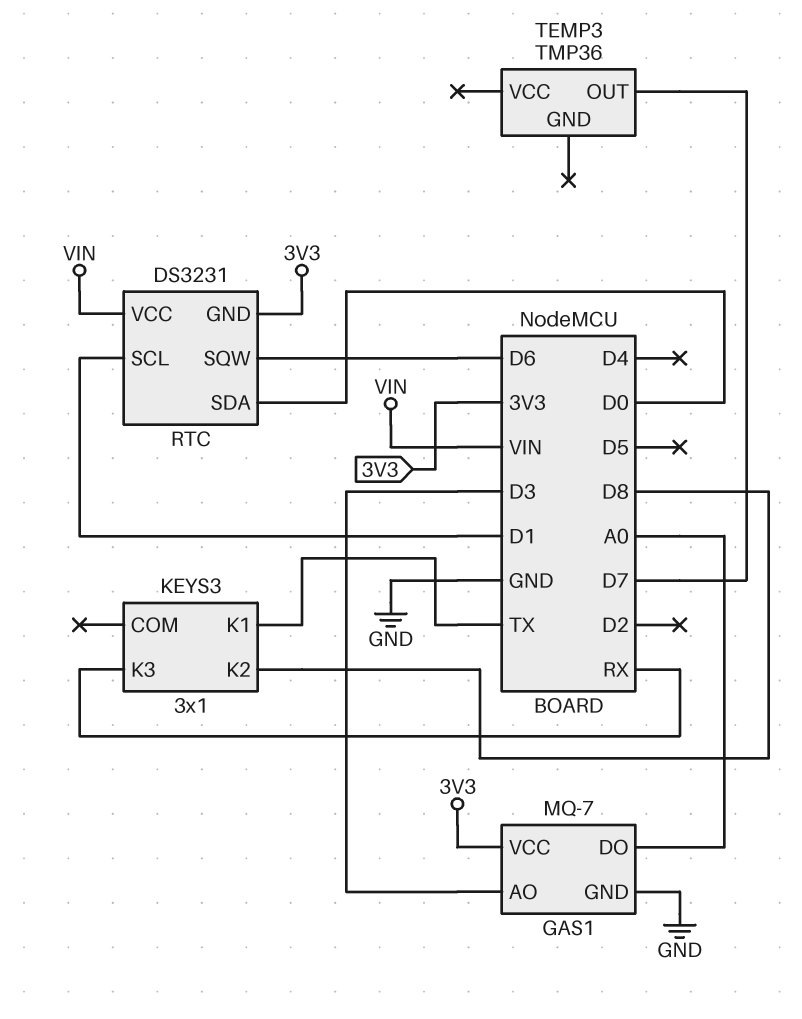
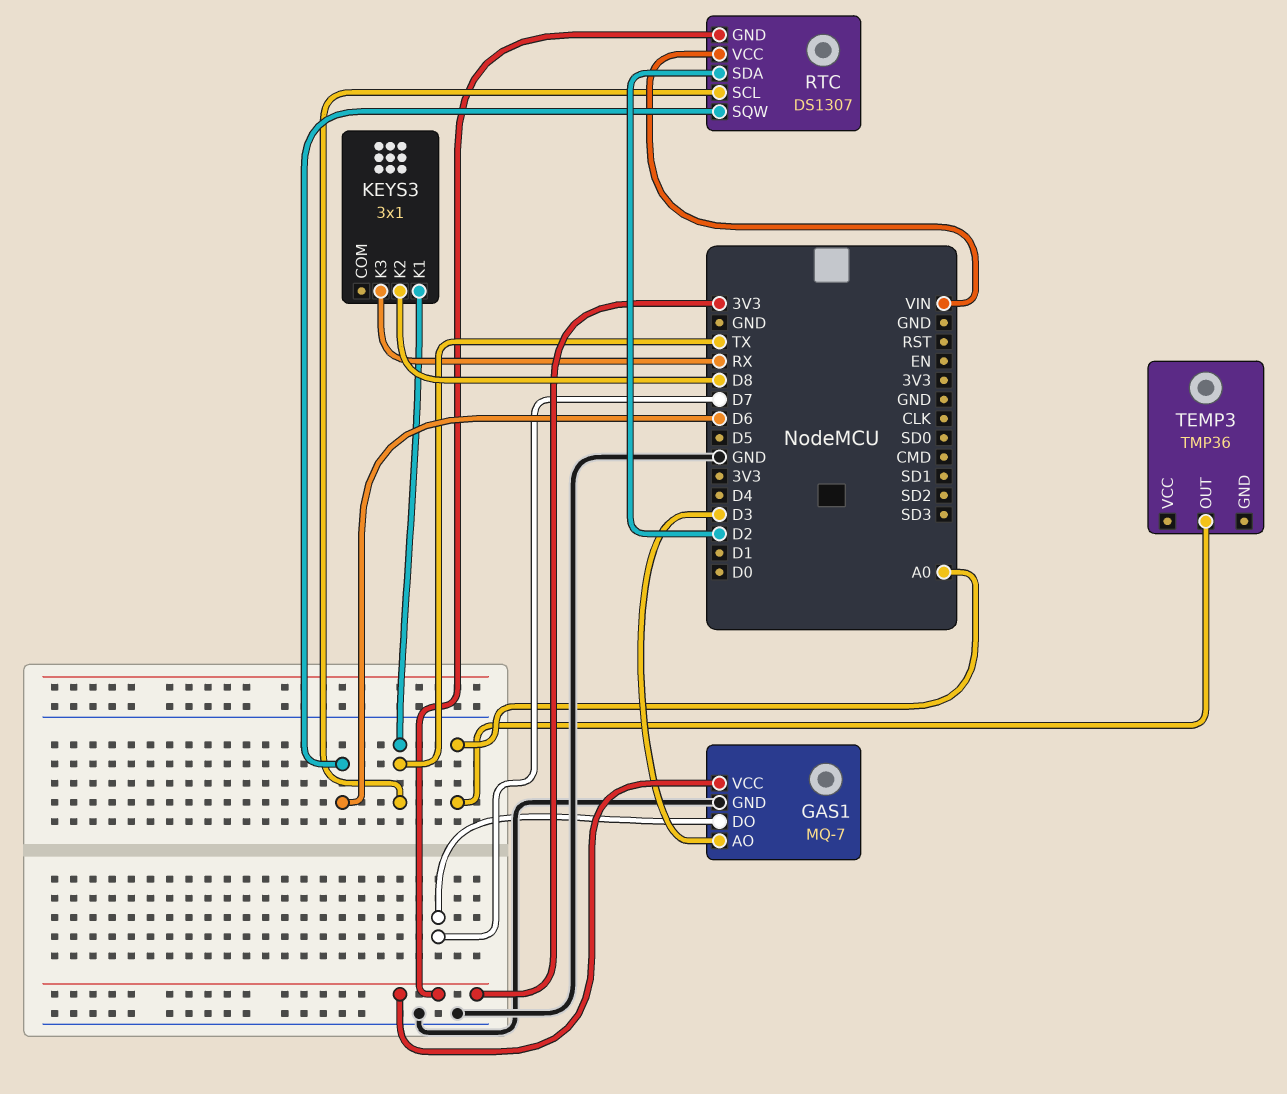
GAS1 pin DO: A0 -> D7
RTC: DS3231 -> DS1307
RTC pin SCL: D1 -> TX
RTC pin SDA: D0 -> D2
TEMP3 pin OUT: D7 -> A0

